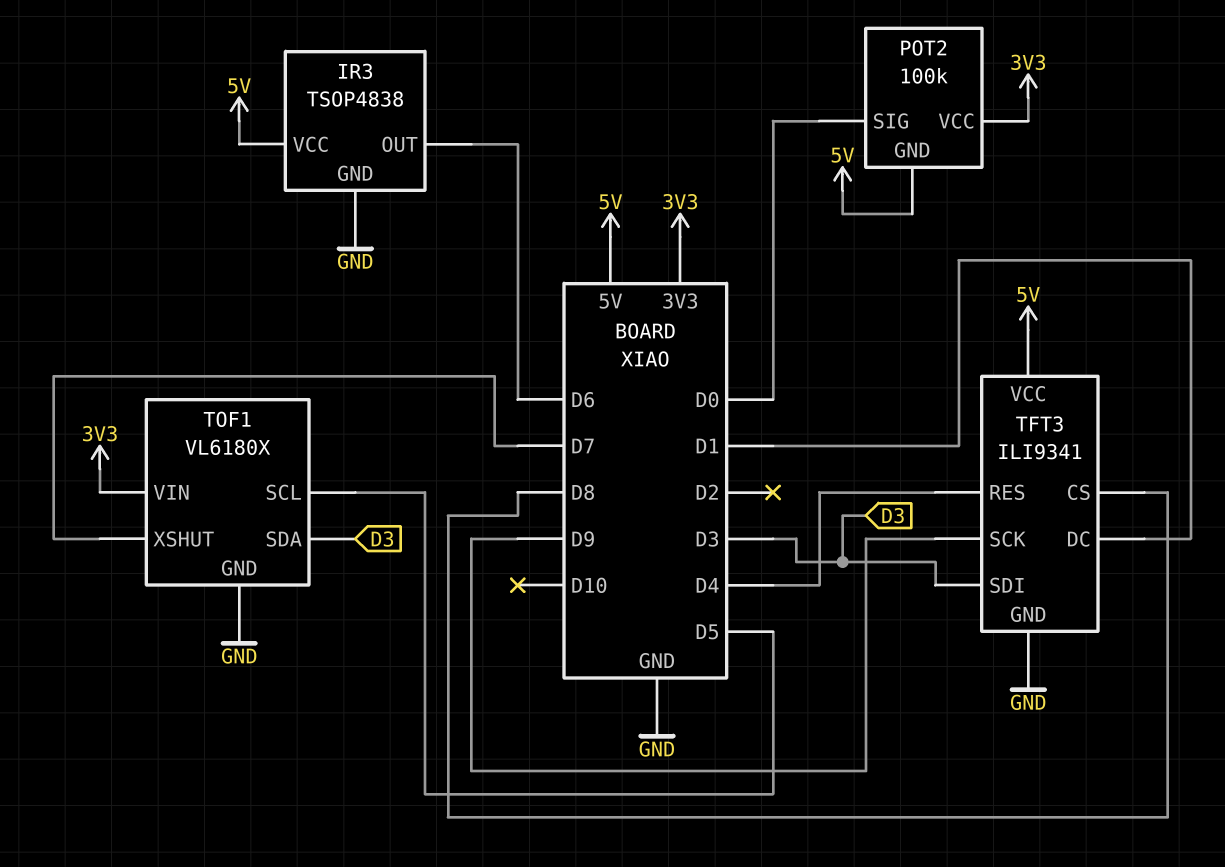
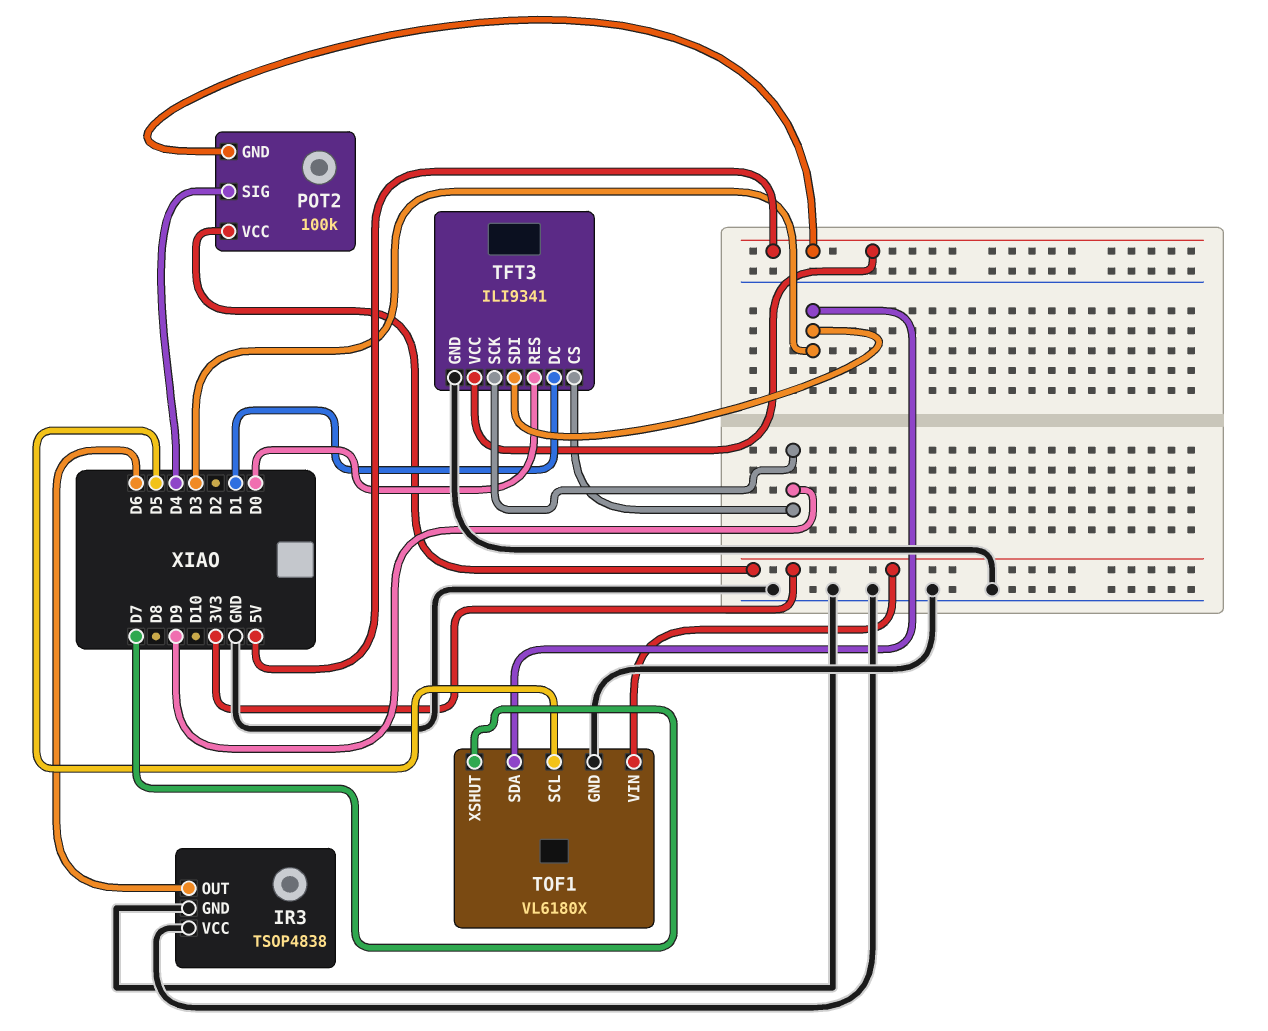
IR3 pin VCC: 5V -> GND
POT2 pin SIG: D0 -> D4
TFT3 pin CS: D8 -> D9
TFT3 pin RES: D4 -> D0

